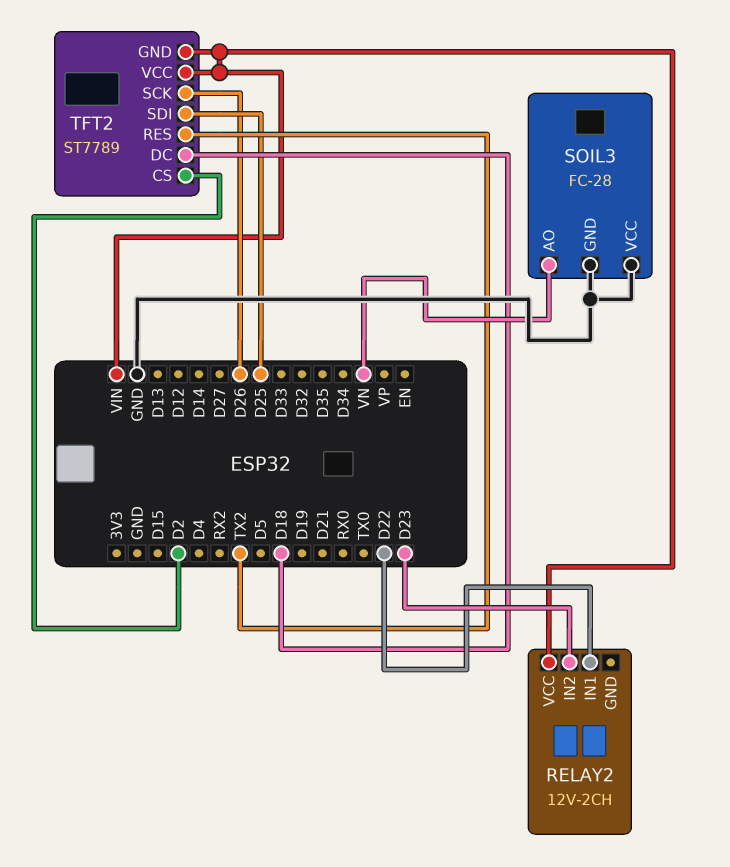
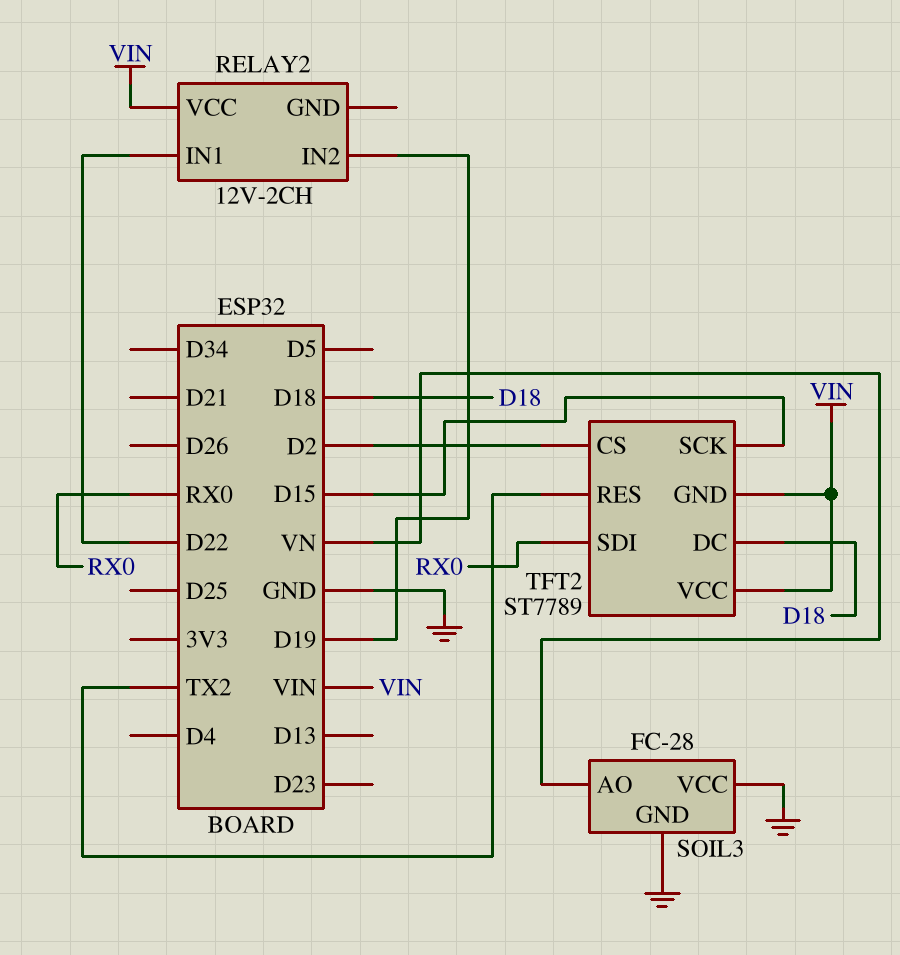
RELAY2 pin IN2: D23 -> D19
TFT2 pin SCK: D26 -> D15
TFT2 pin SDI: D25 -> RX0

